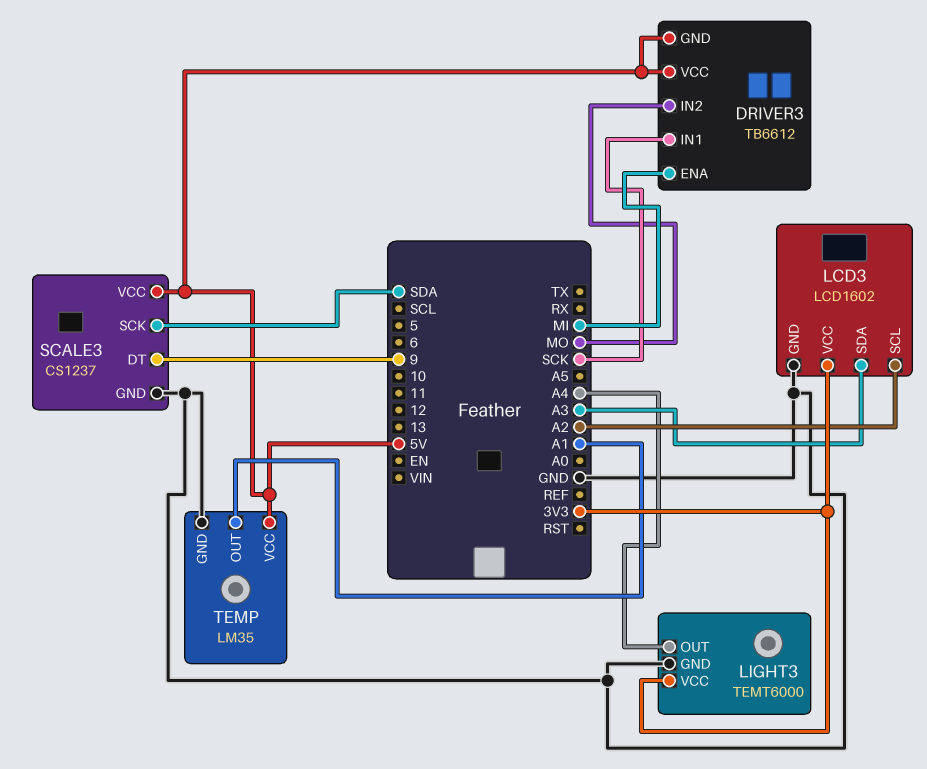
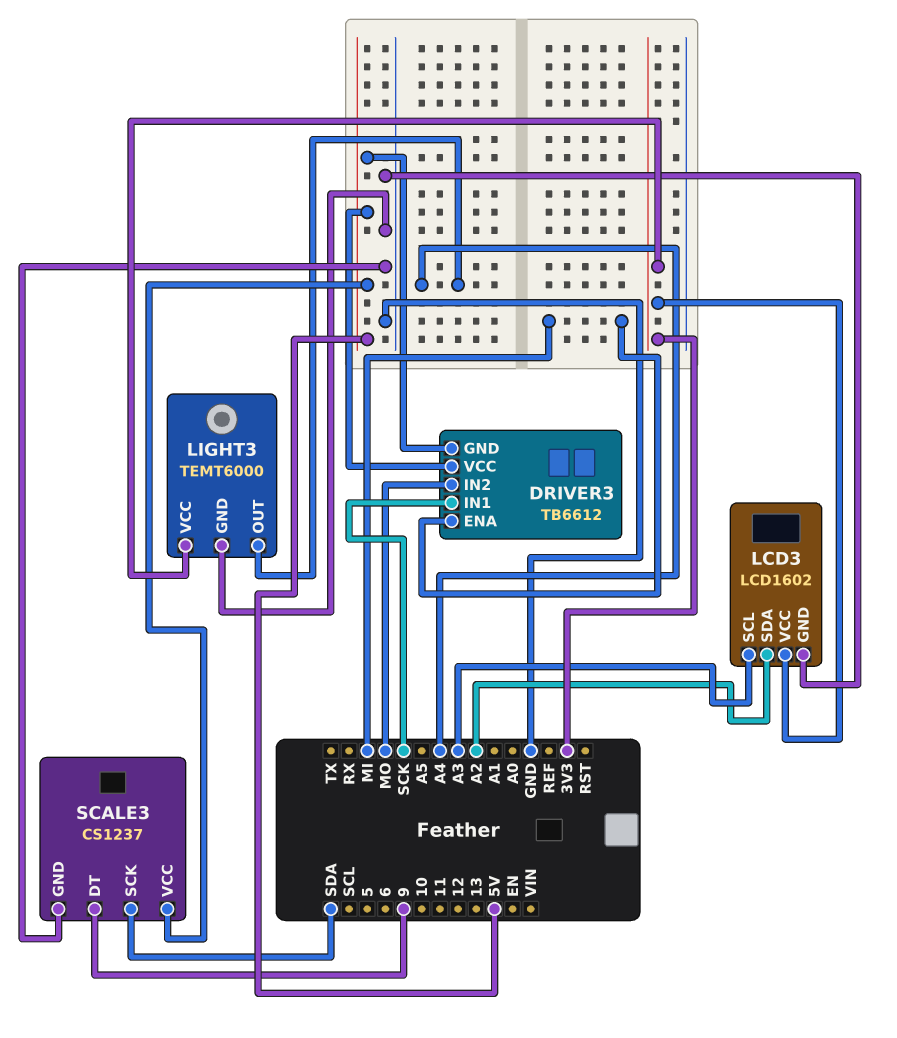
LCD3 pin SCL: A2 -> A3
LCD3 pin SDA: A3 -> A2
TEMP: LM35 -> none
TEMP pin GND: GND -> none
TEMP pin OUT: A1 -> none
TEMP pin VCC: 5V -> none

